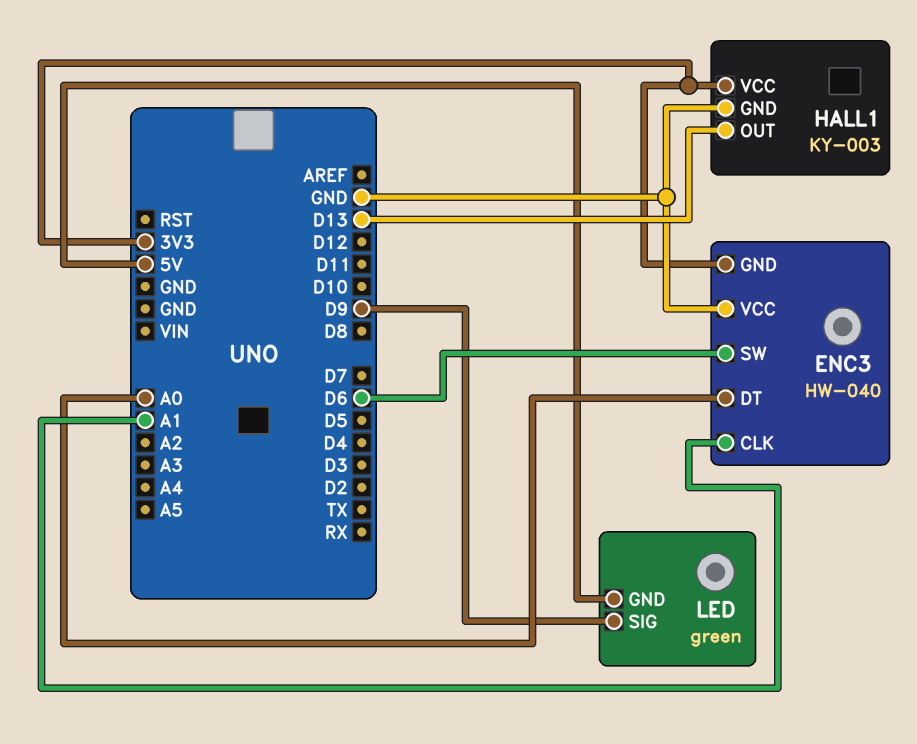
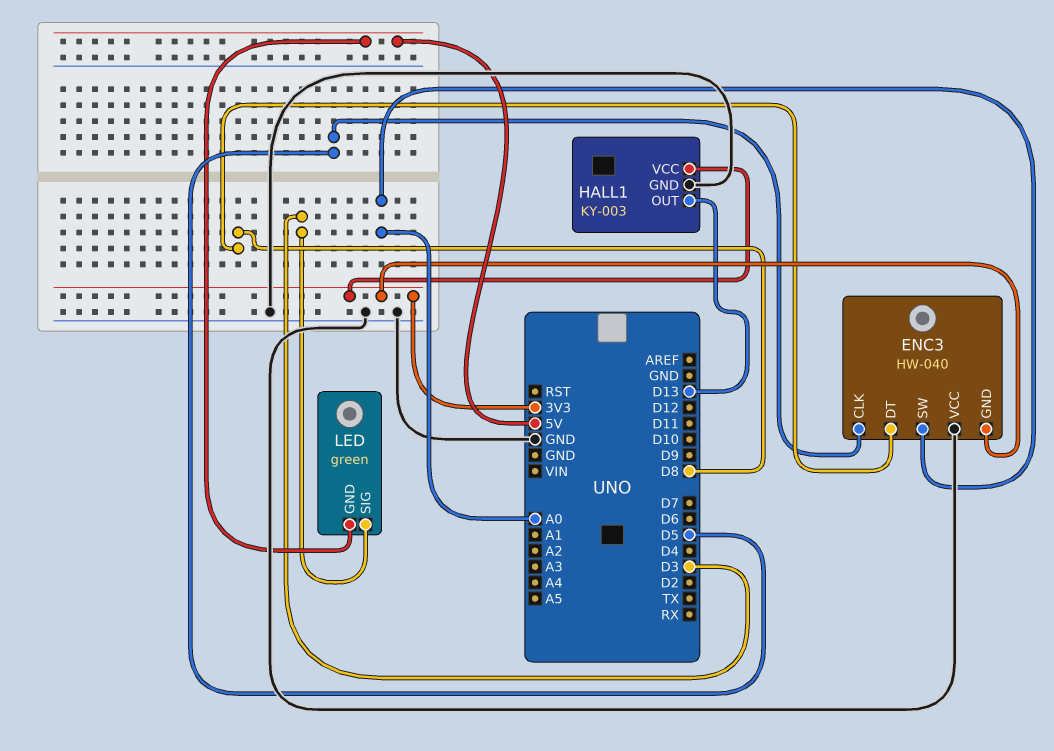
ENC3 pin CLK: A1 -> D5
ENC3 pin DT: A0 -> D8
ENC3 pin SW: D6 -> A0
LED pin SIG: D9 -> D3

